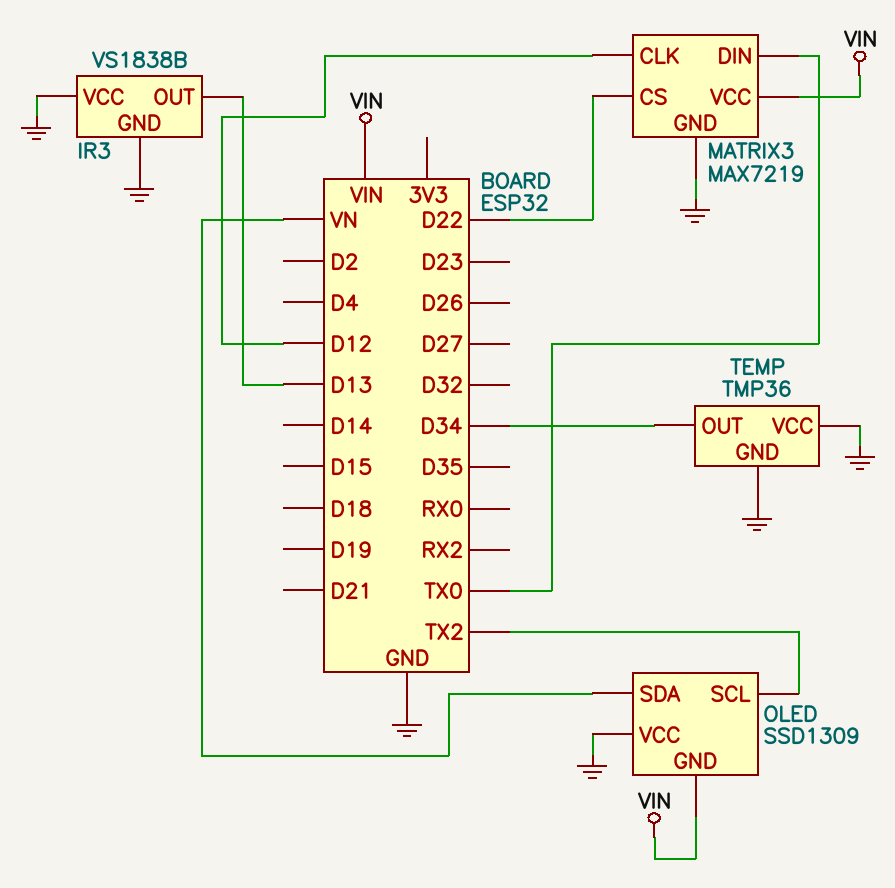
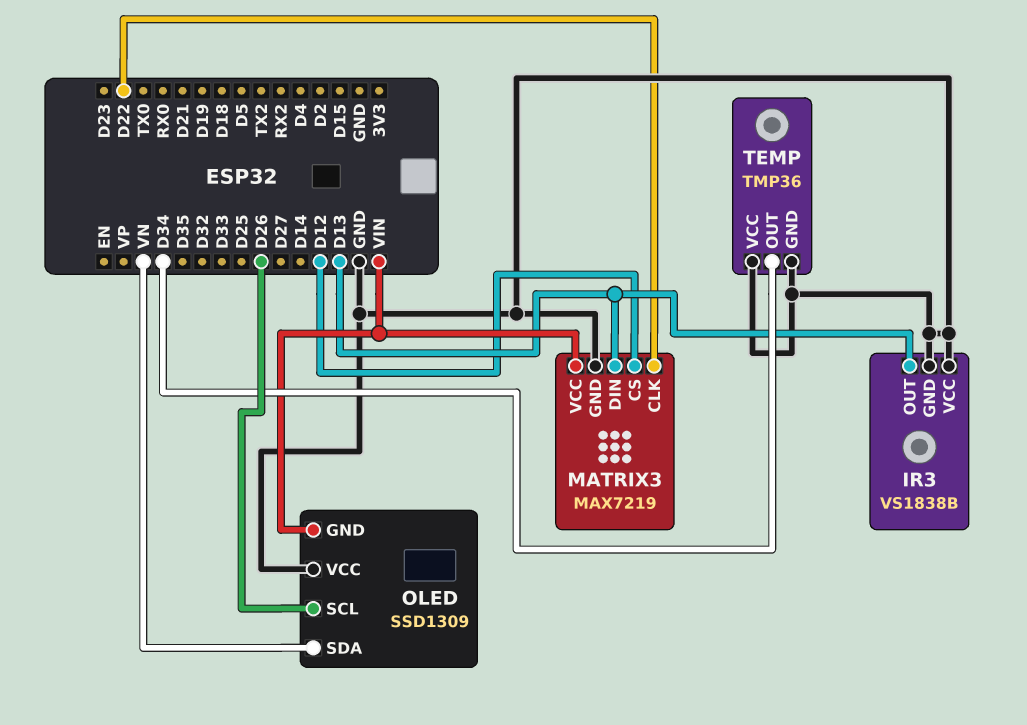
MATRIX3 pin CLK: D12 -> D22
MATRIX3 pin CS: D22 -> D12
MATRIX3 pin DIN: TX0 -> D13
OLED pin SCL: TX2 -> D26

